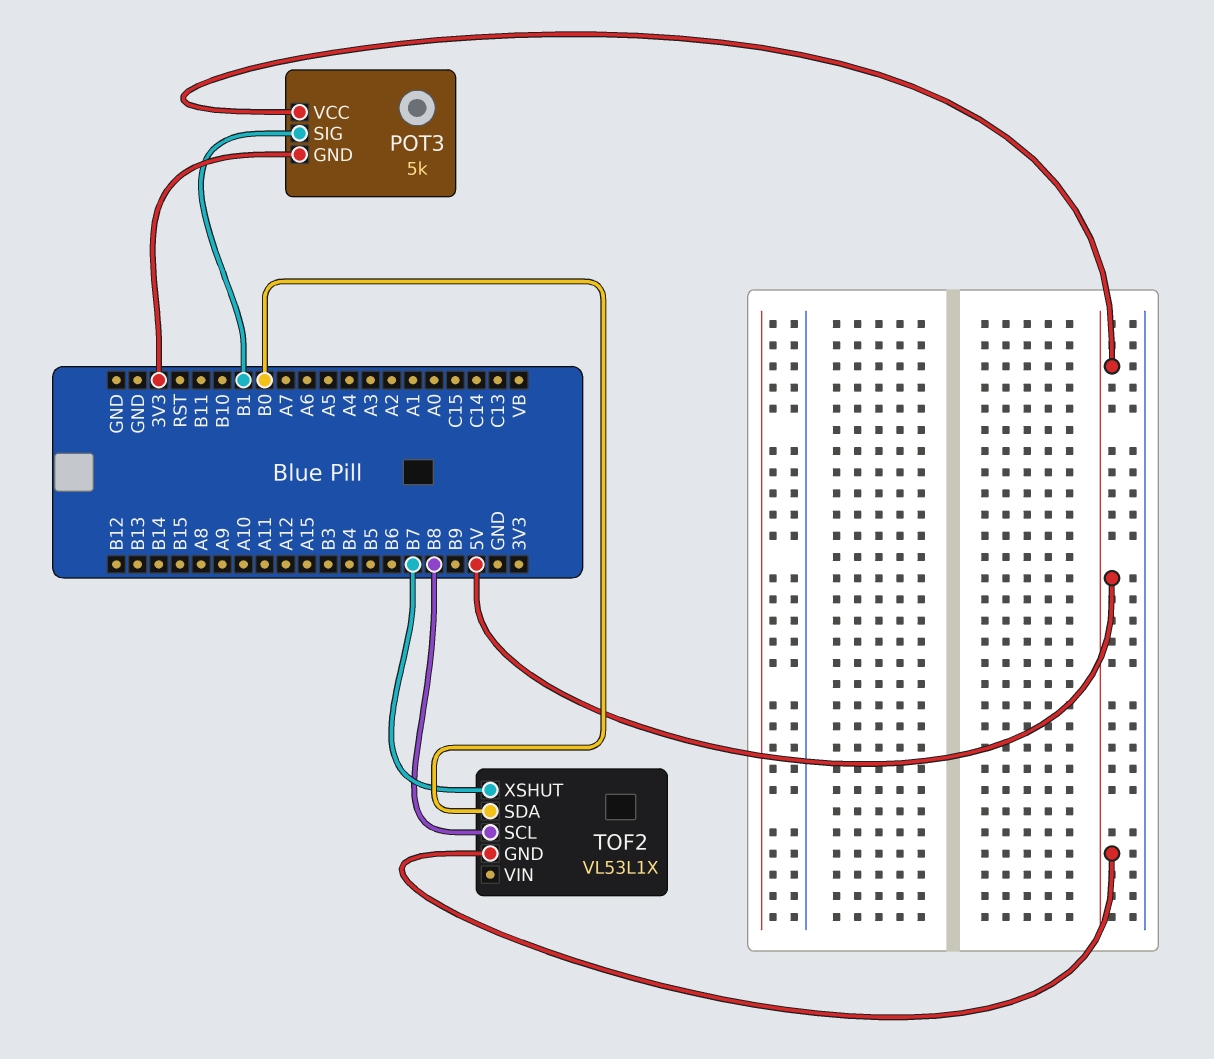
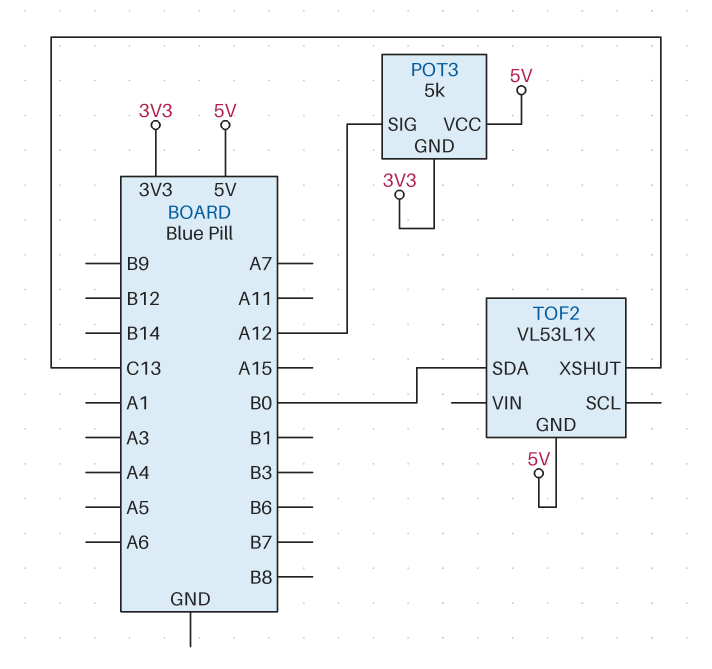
POT3 pin SIG: B1 -> A12
TOF2 pin SCL: B8 -> none
TOF2 pin XSHUT: B7 -> C13

